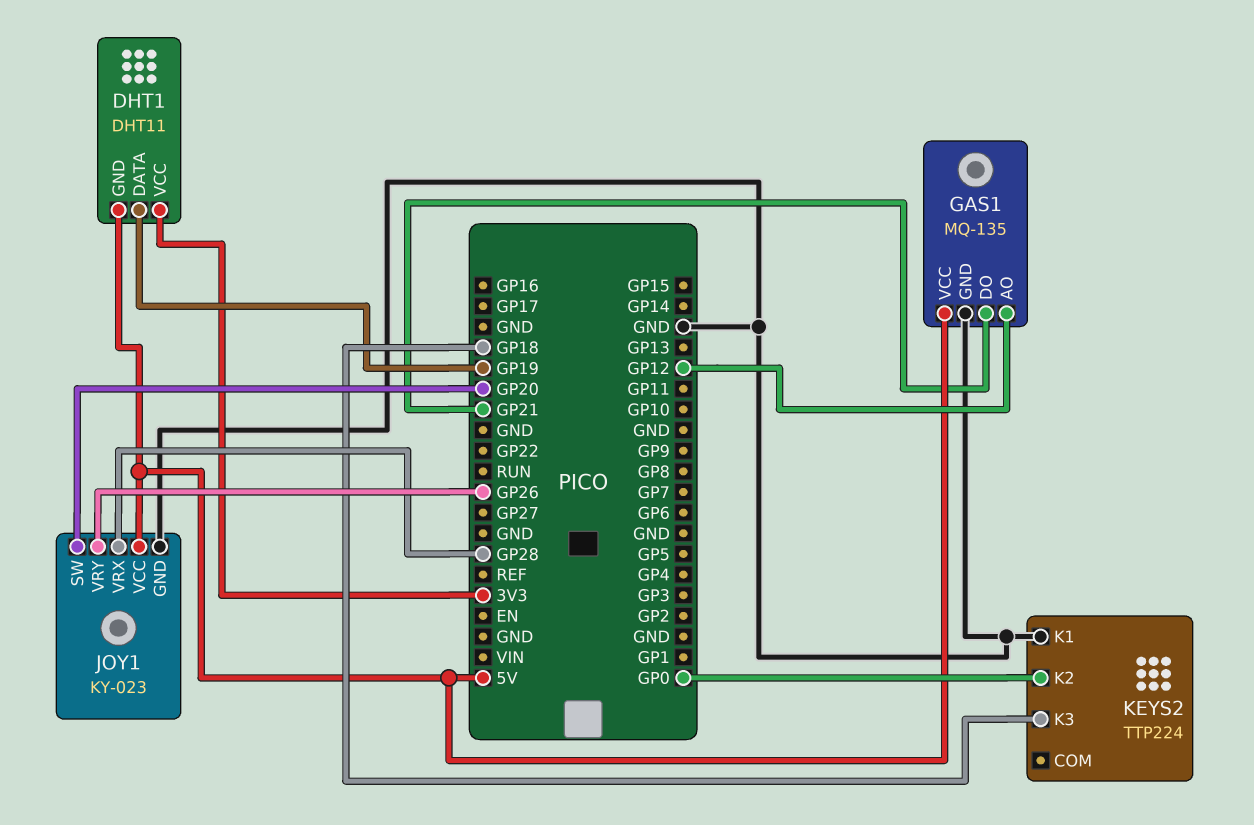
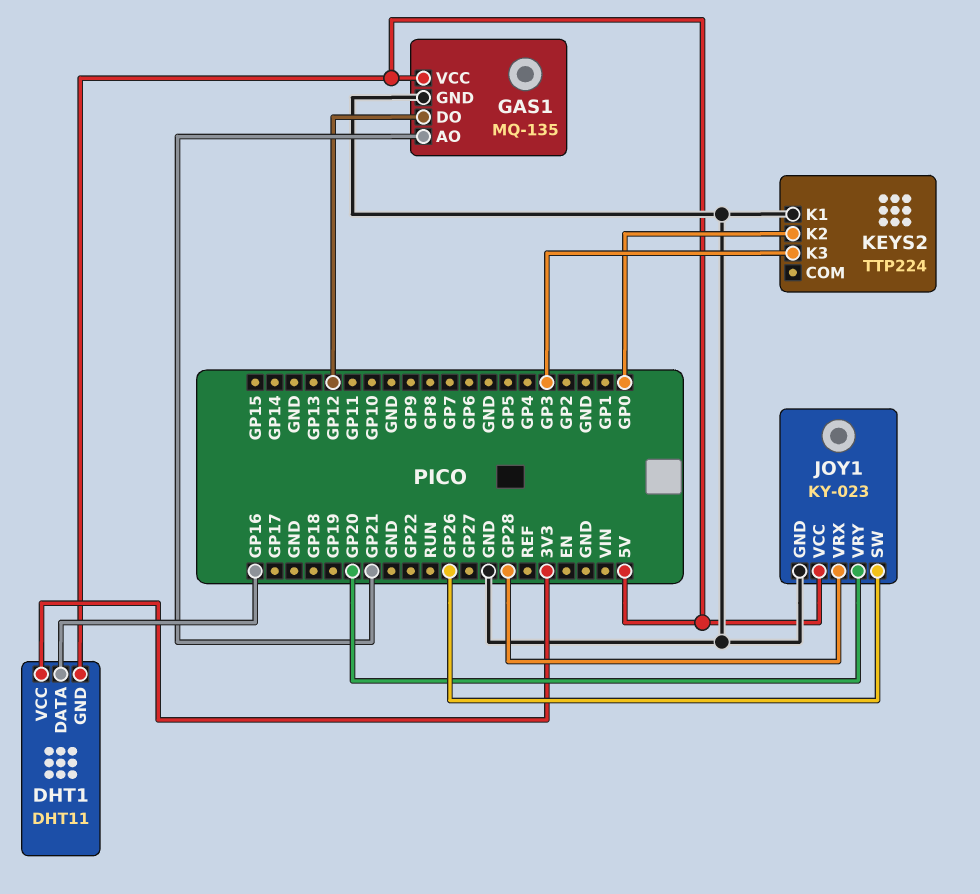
DHT1 pin DATA: GP19 -> GP16
GAS1 pin AO: GP12 -> GP21
GAS1 pin DO: GP21 -> GP12
JOY1 pin SW: GP20 -> GP26
JOY1 pin VRY: GP26 -> GP20
KEYS2 pin K3: GP18 -> GP3

